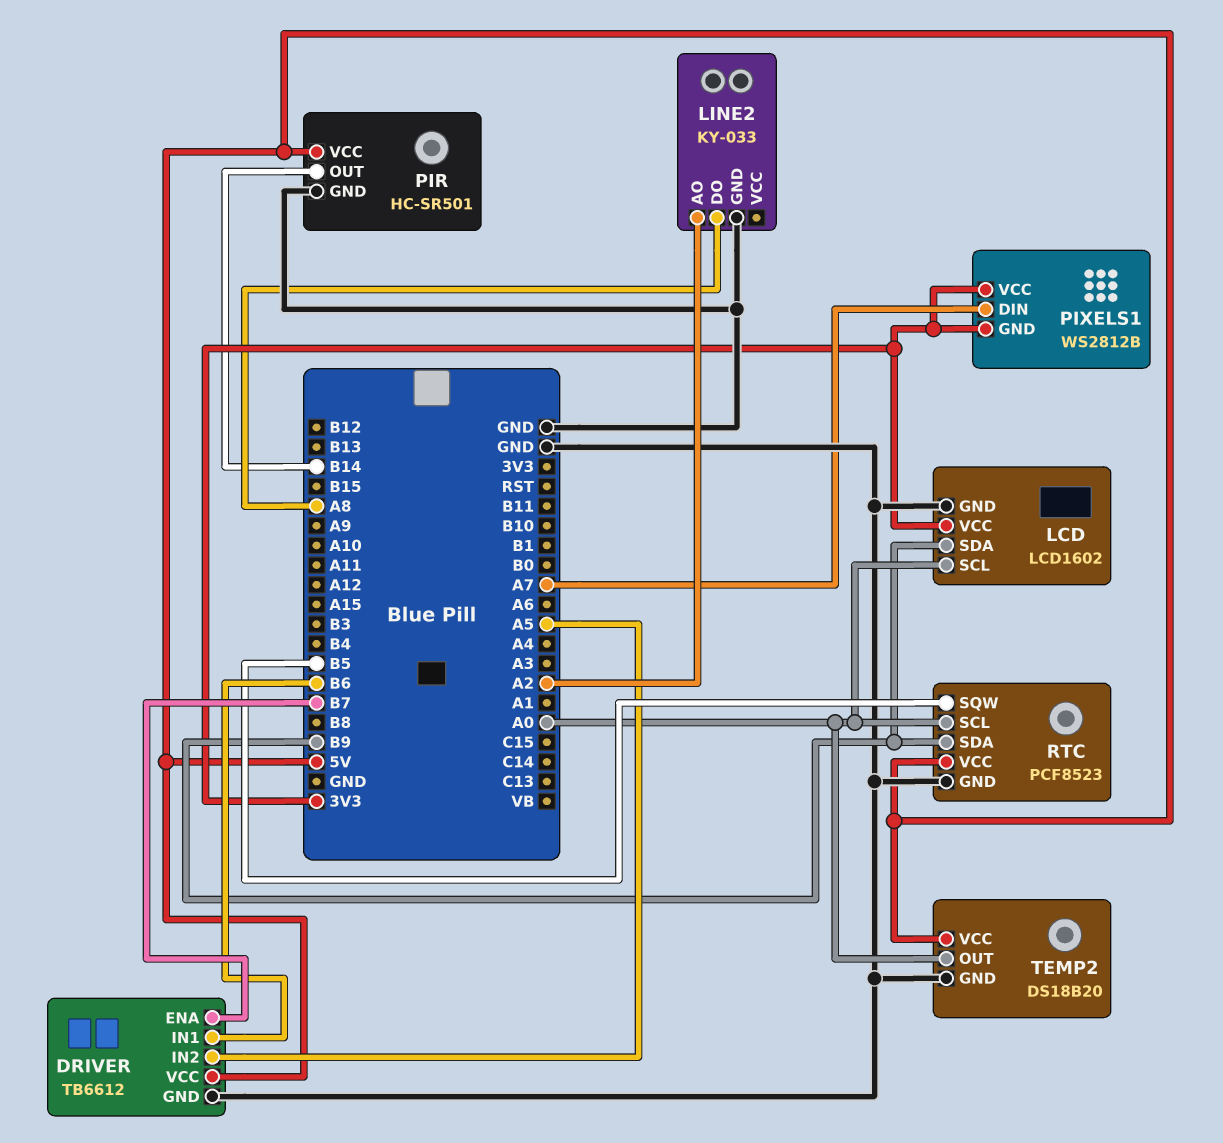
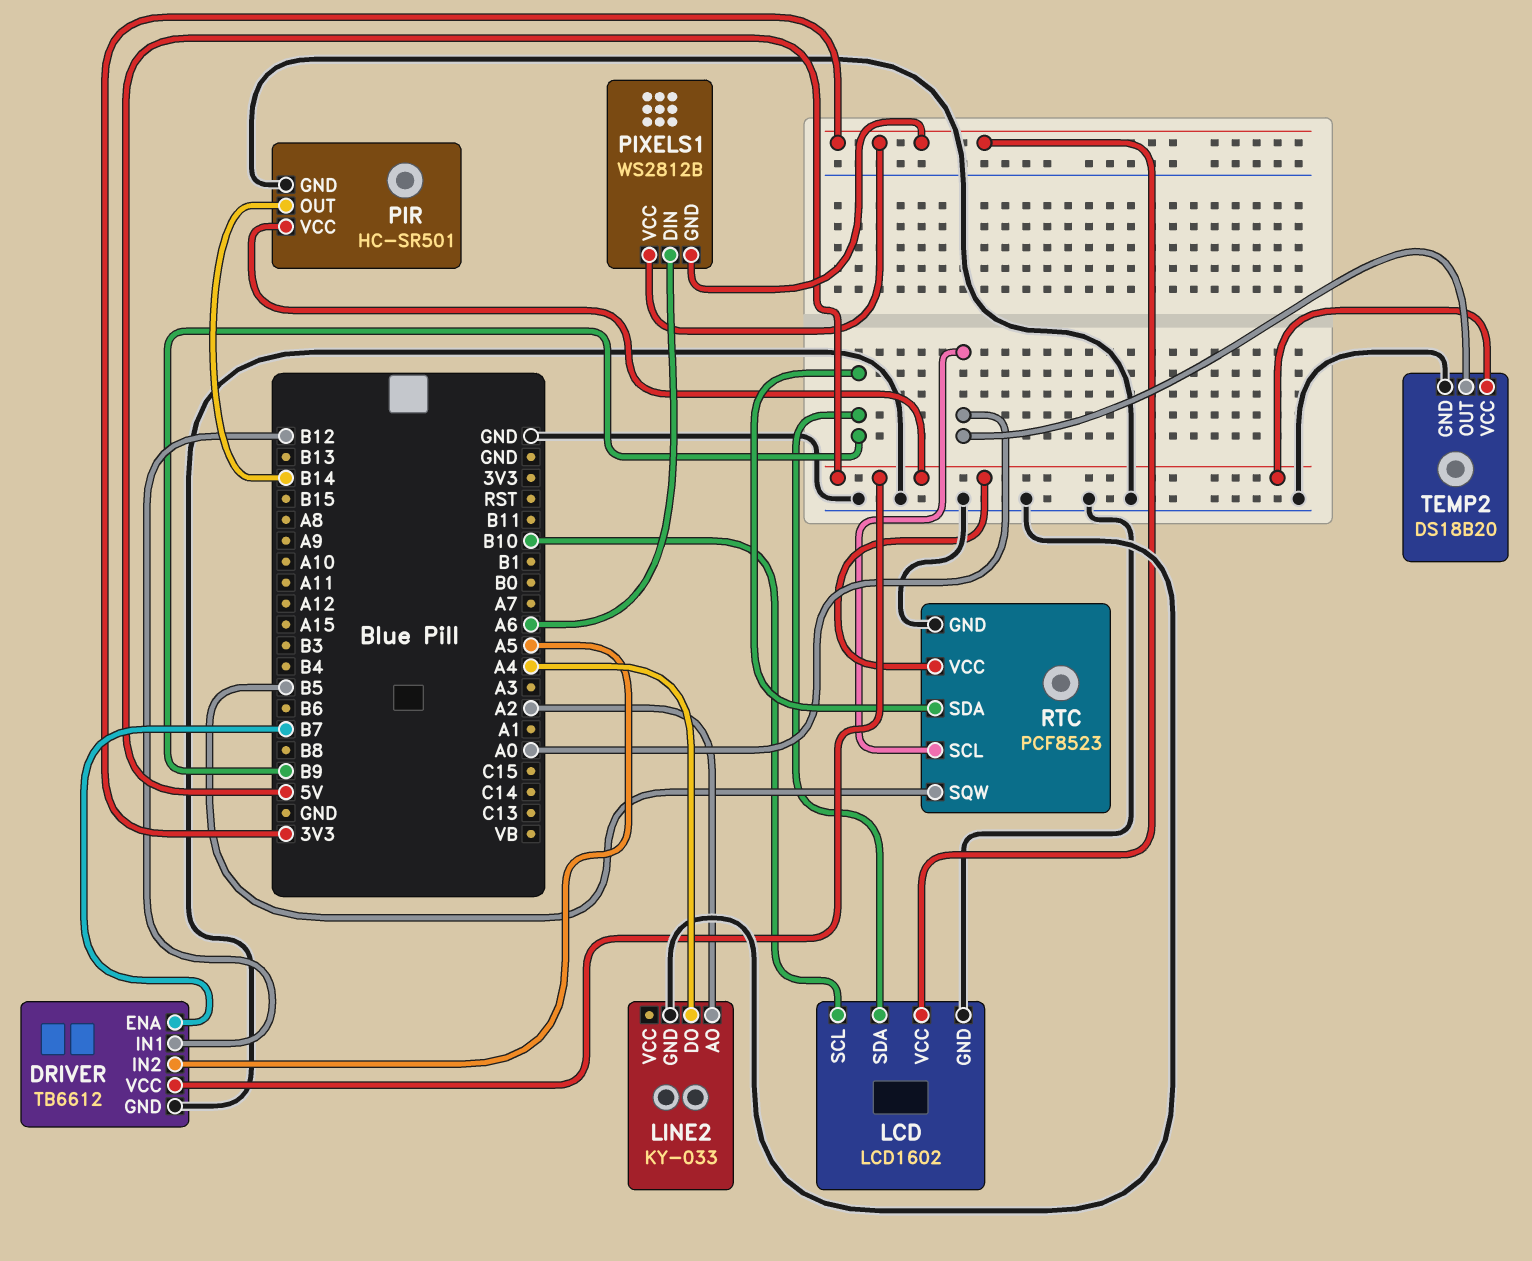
DRIVER pin IN1: B6 -> B12
LCD pin SCL: A0 -> B10
LINE2 pin DO: A8 -> A4
PIXELS1 pin DIN: A7 -> A6

